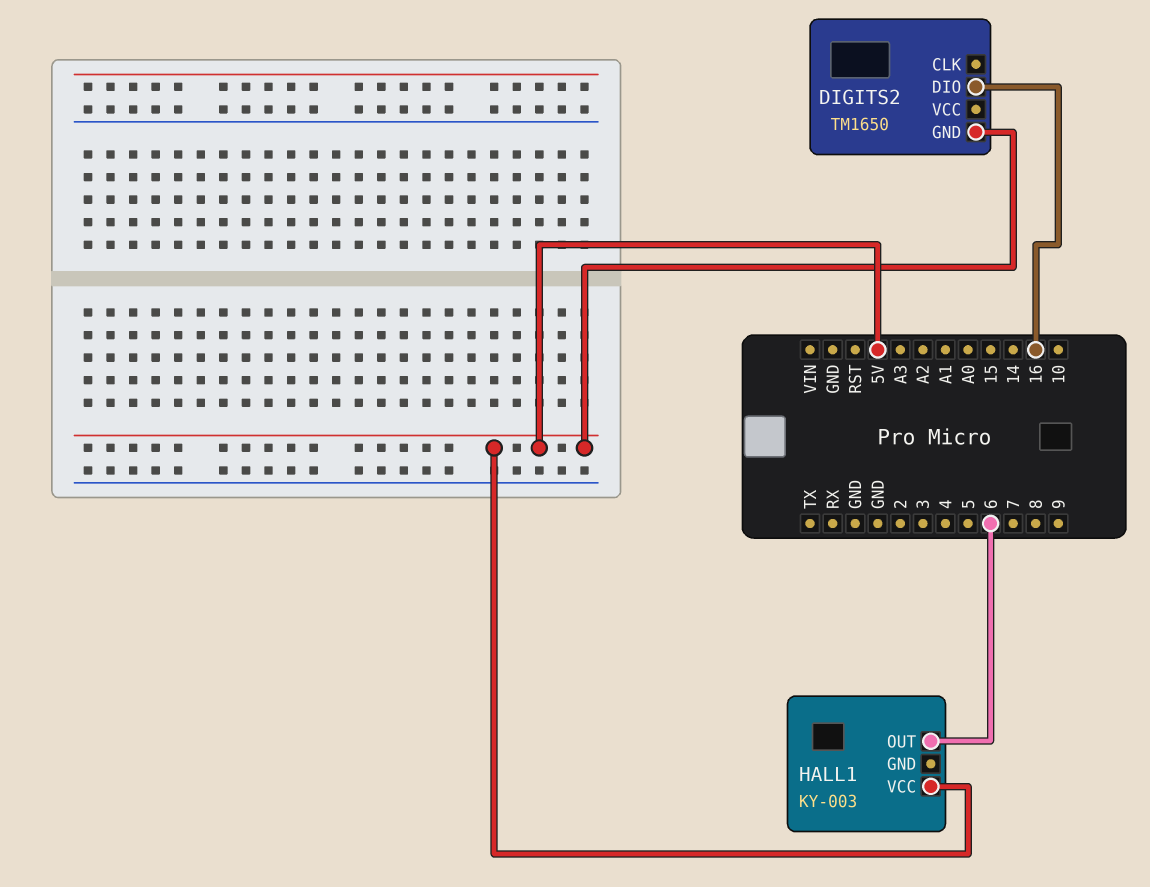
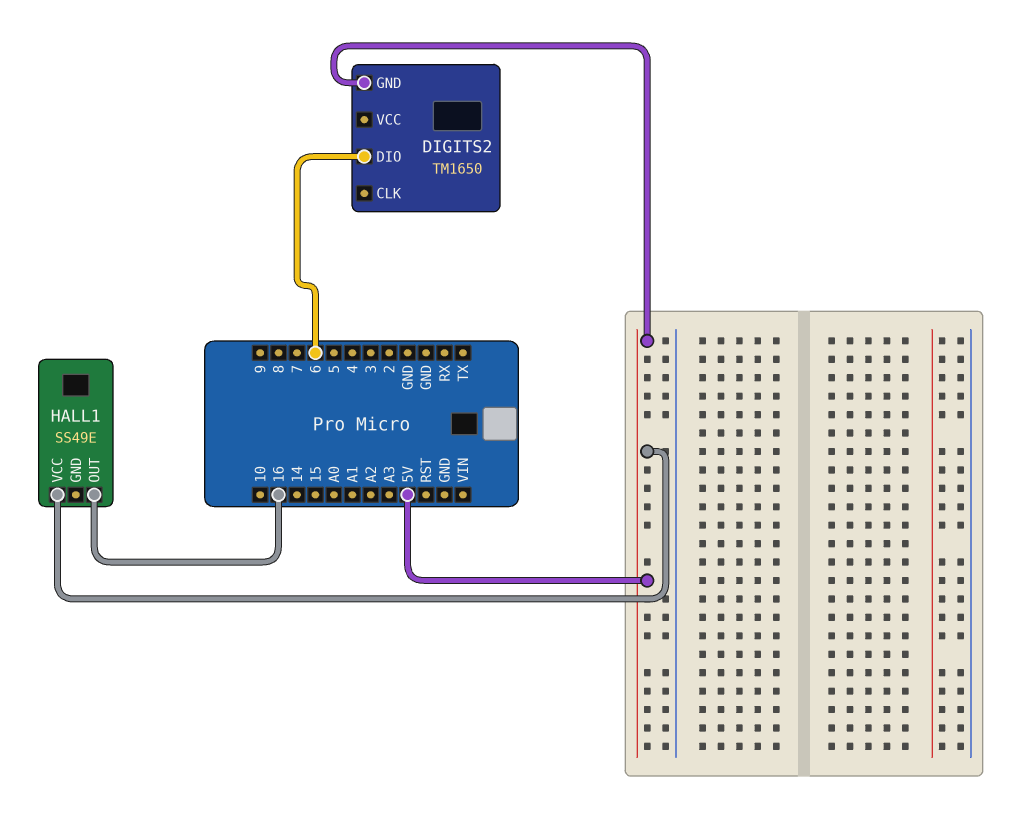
DIGITS2 pin DIO: 16 -> 6
HALL1: KY-003 -> SS49E
HALL1 pin OUT: 6 -> 16

